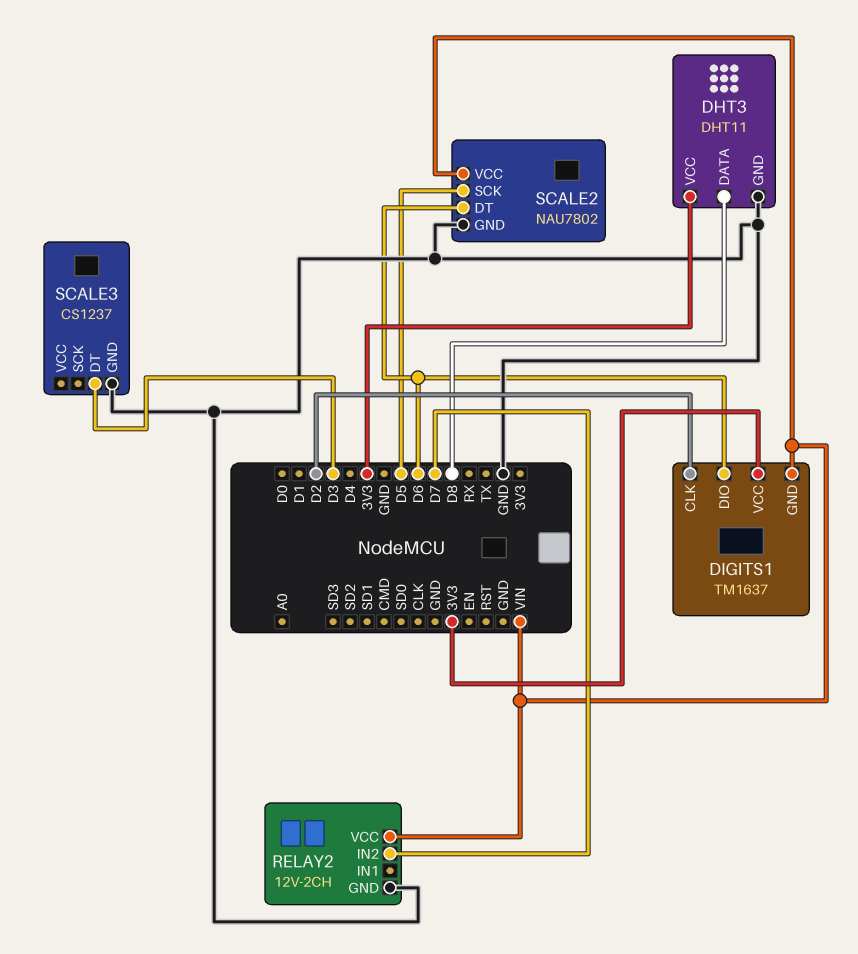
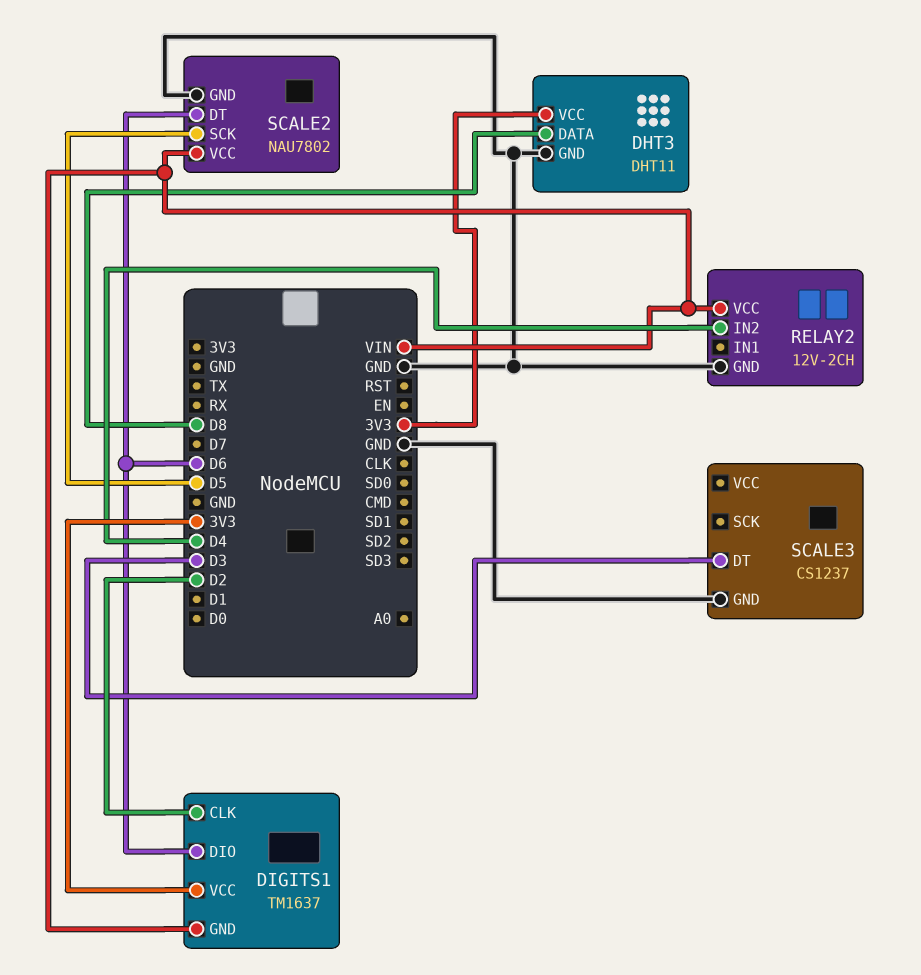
RELAY2 pin IN2: D7 -> D4

